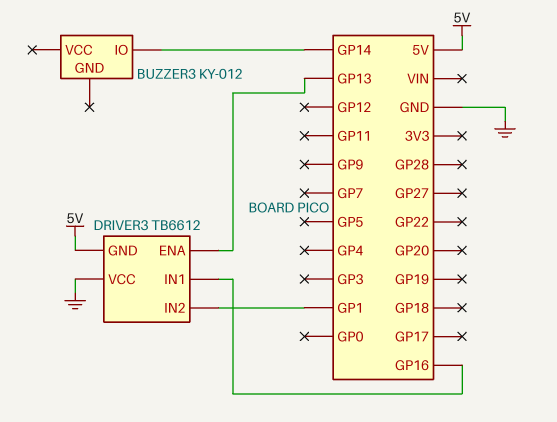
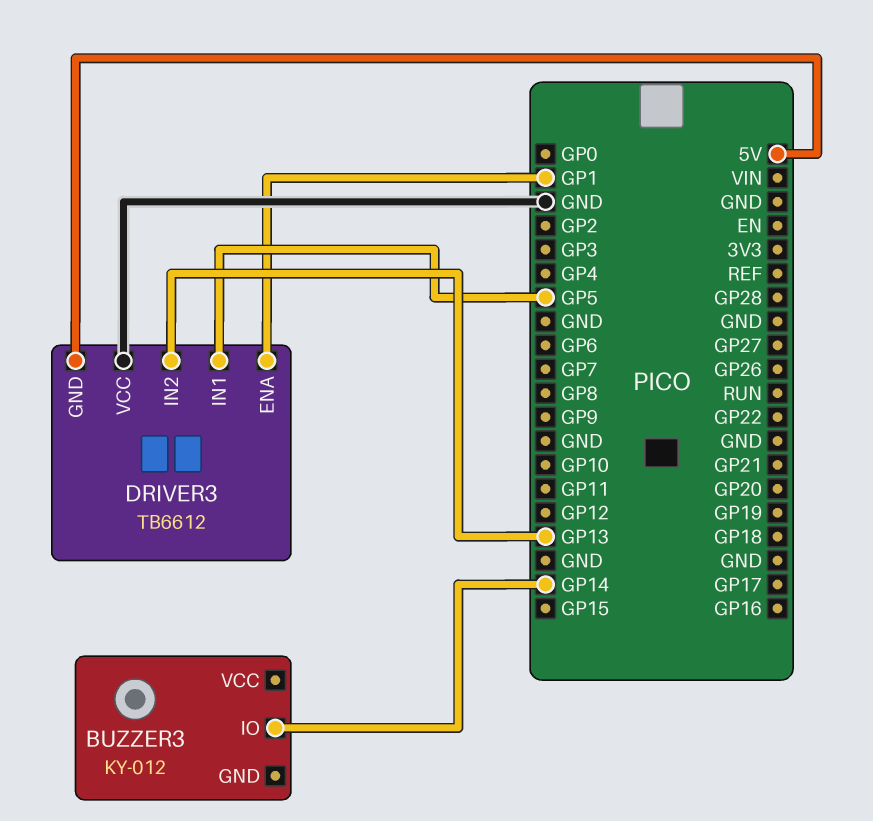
DRIVER3 pin ENA: GP13 -> GP1
DRIVER3 pin IN1: GP16 -> GP5
DRIVER3 pin IN2: GP1 -> GP13

